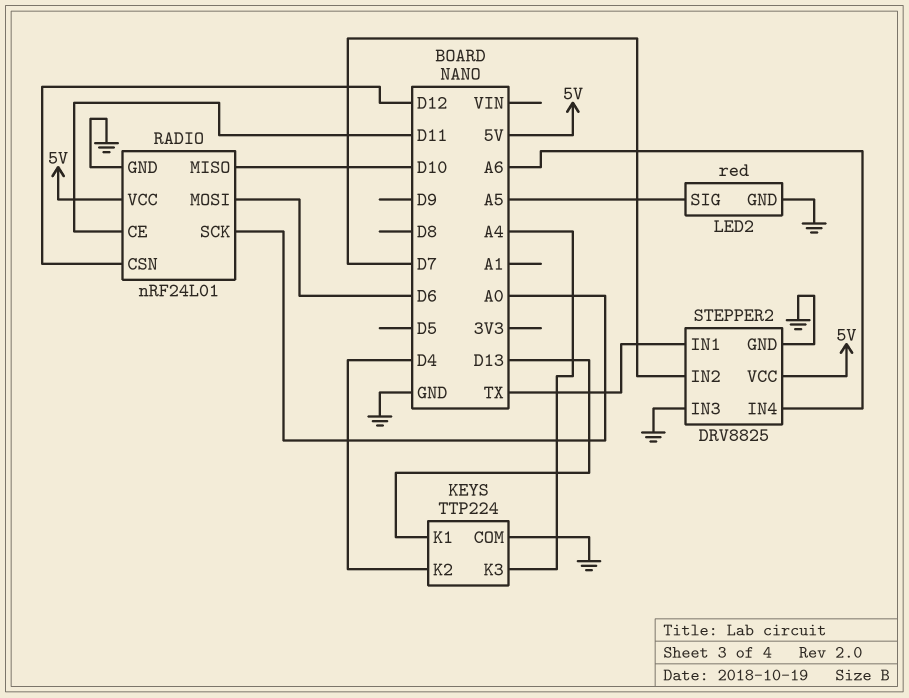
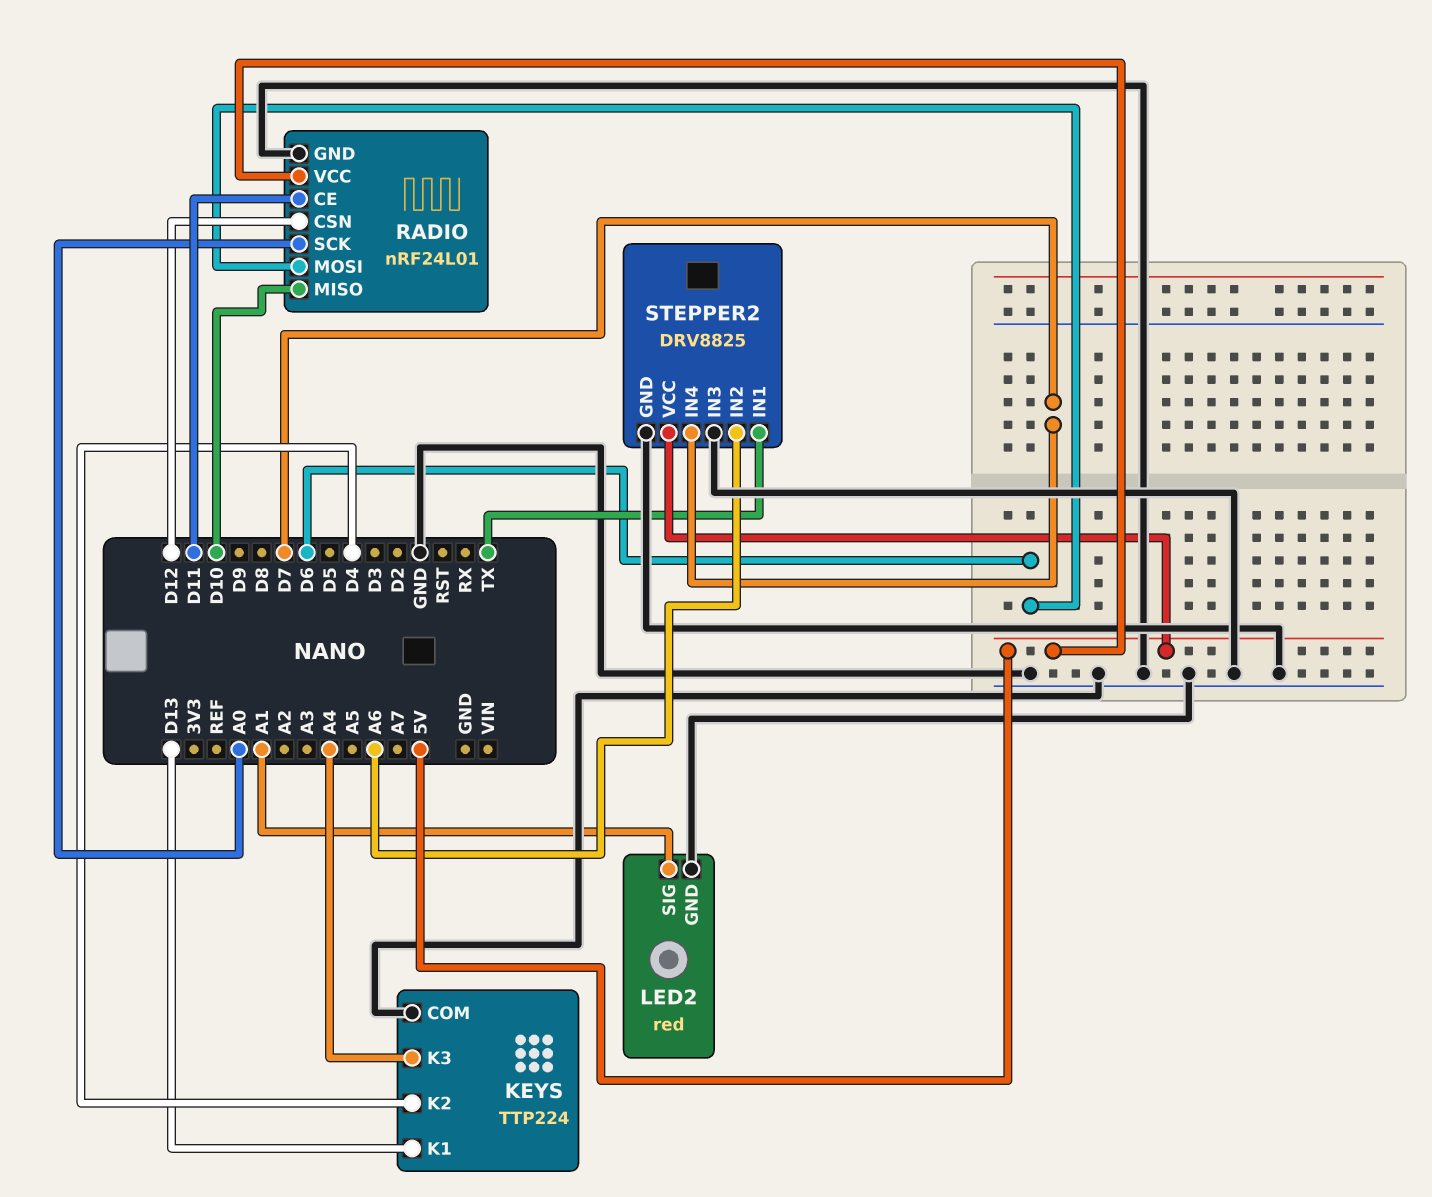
LED2 pin SIG: A5 -> A1
STEPPER2 pin IN2: D7 -> A6
STEPPER2 pin IN4: A6 -> D7

